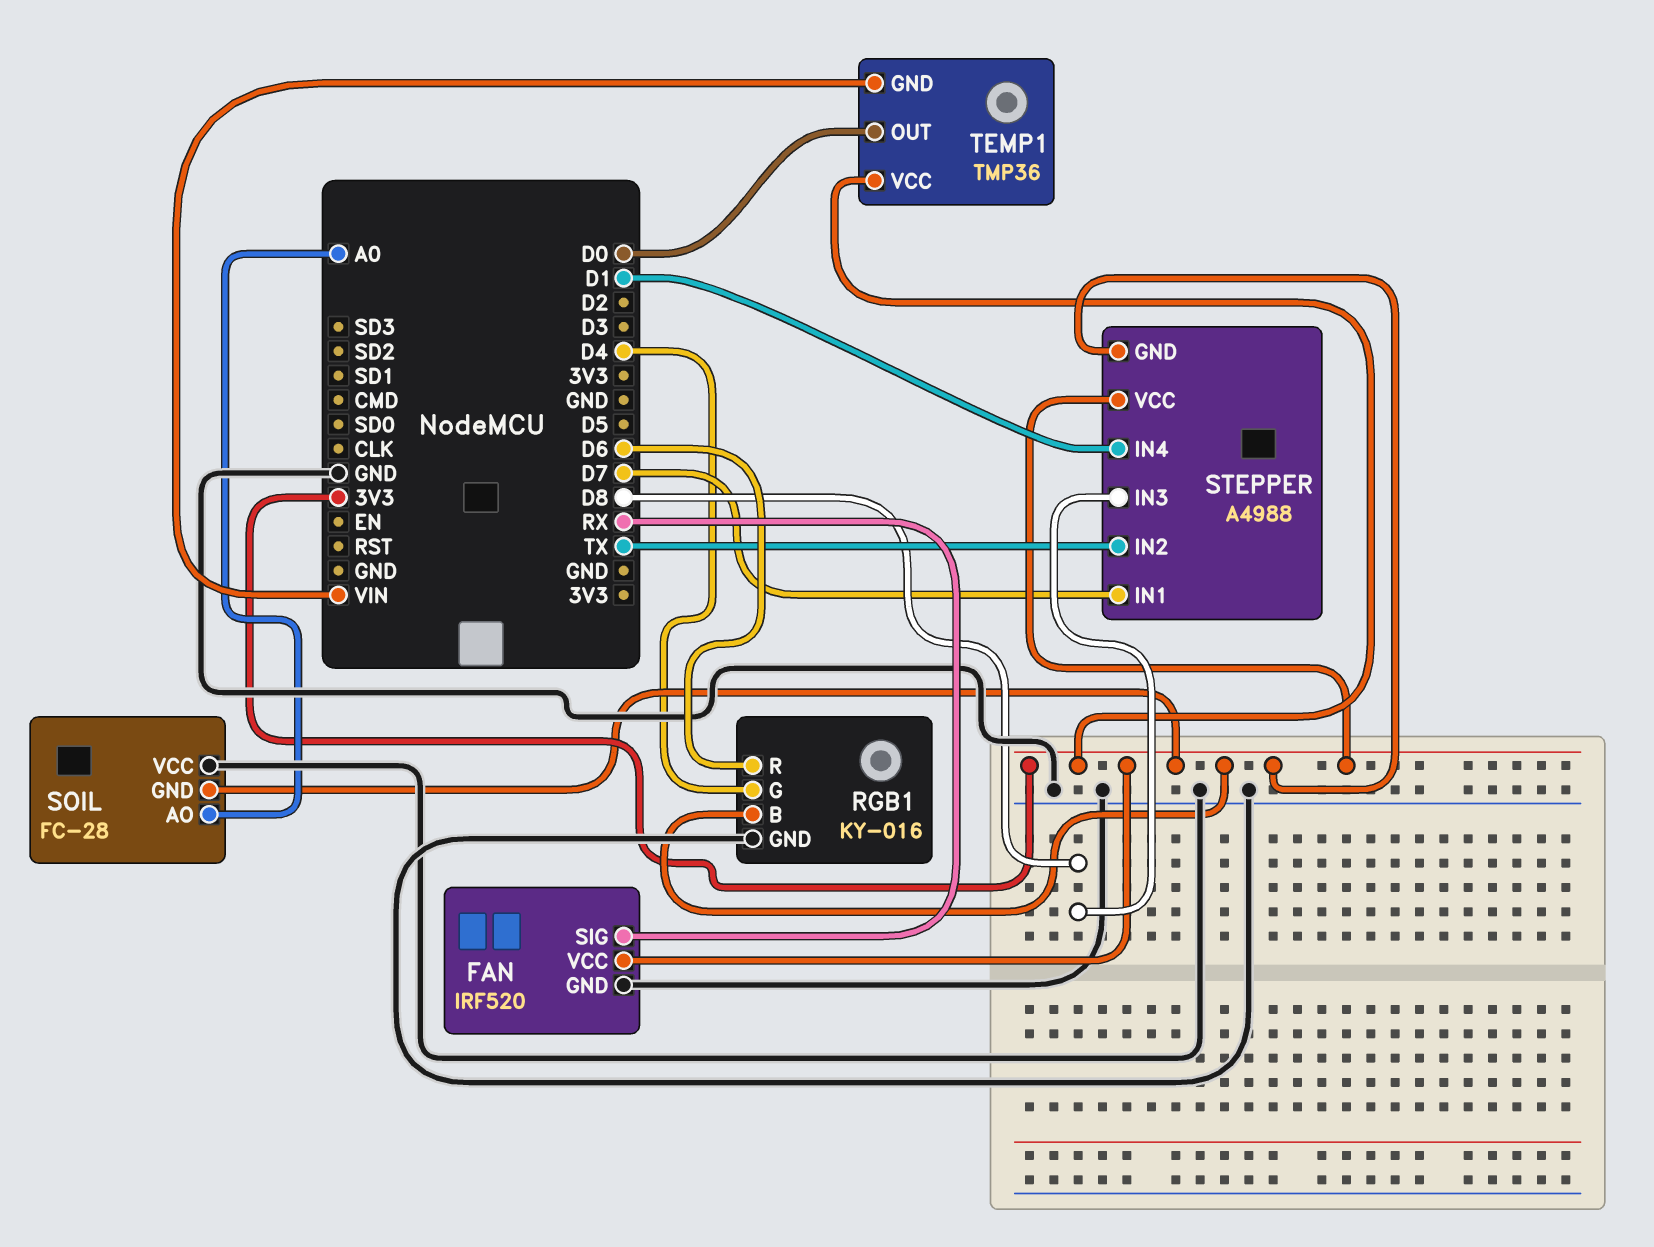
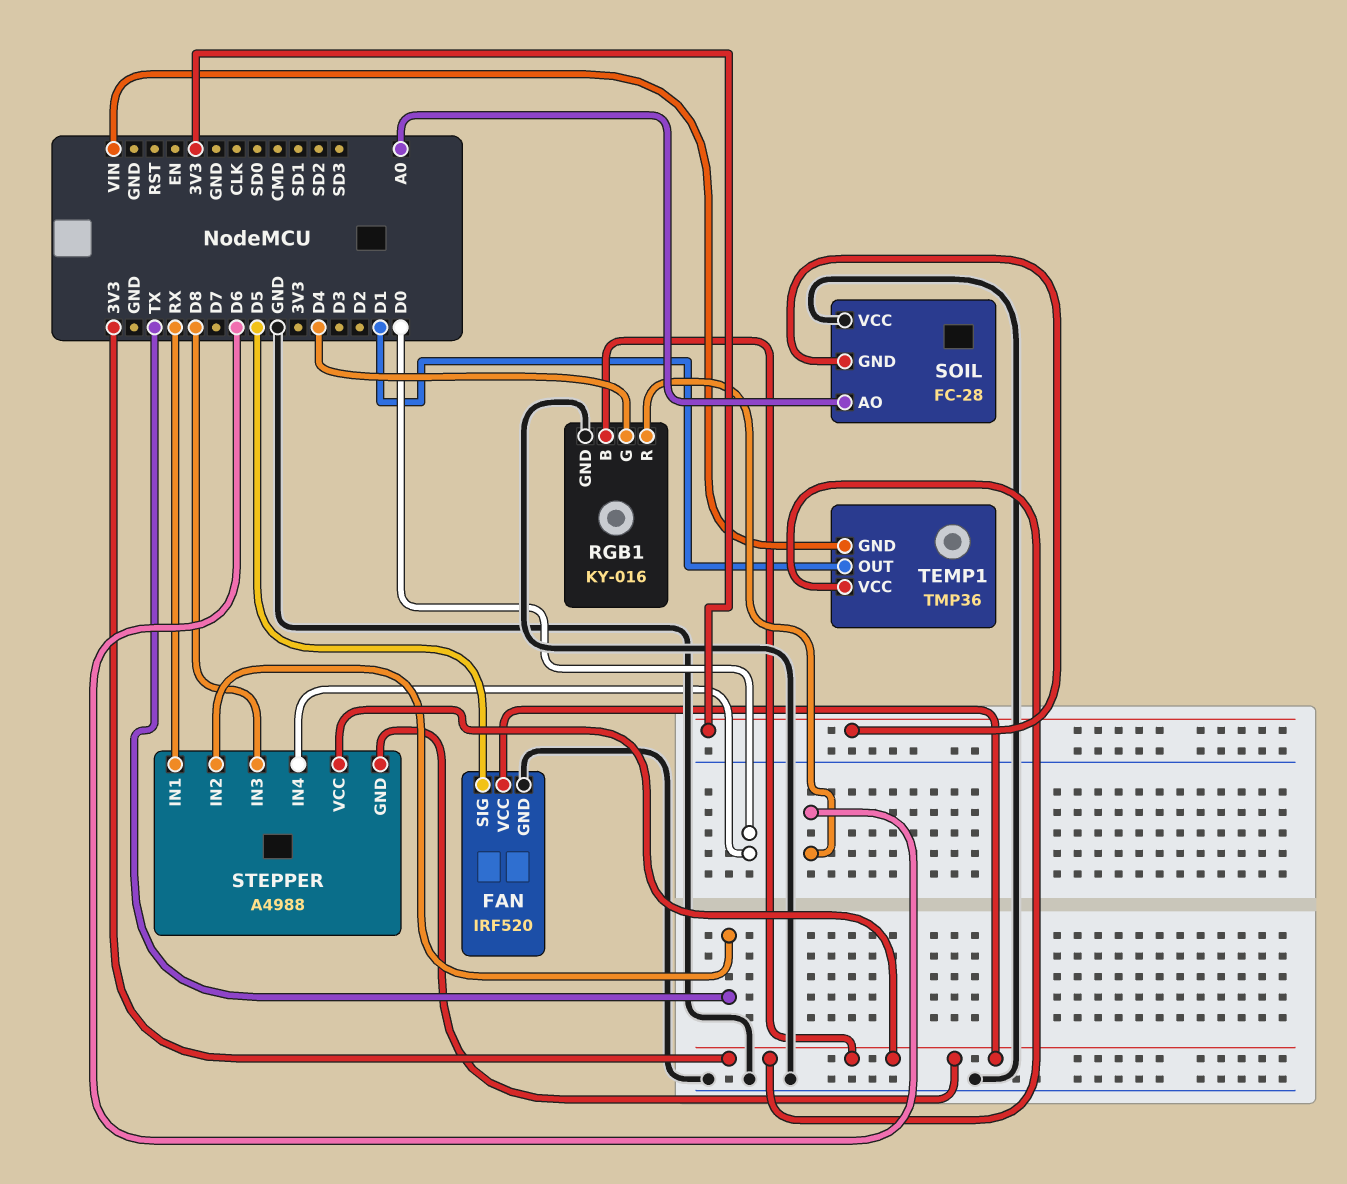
FAN pin SIG: RX -> D5
STEPPER pin IN1: D7 -> RX
STEPPER pin IN4: D1 -> D0
TEMP1 pin OUT: D0 -> D1

